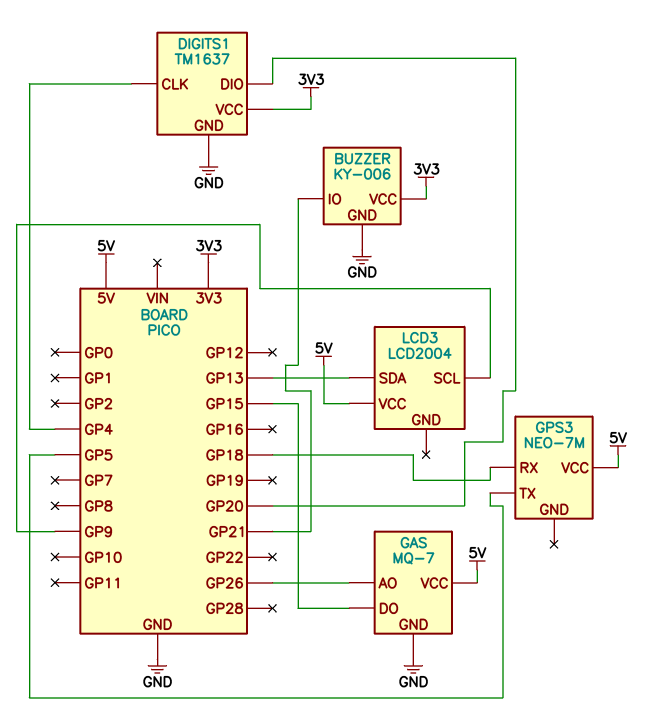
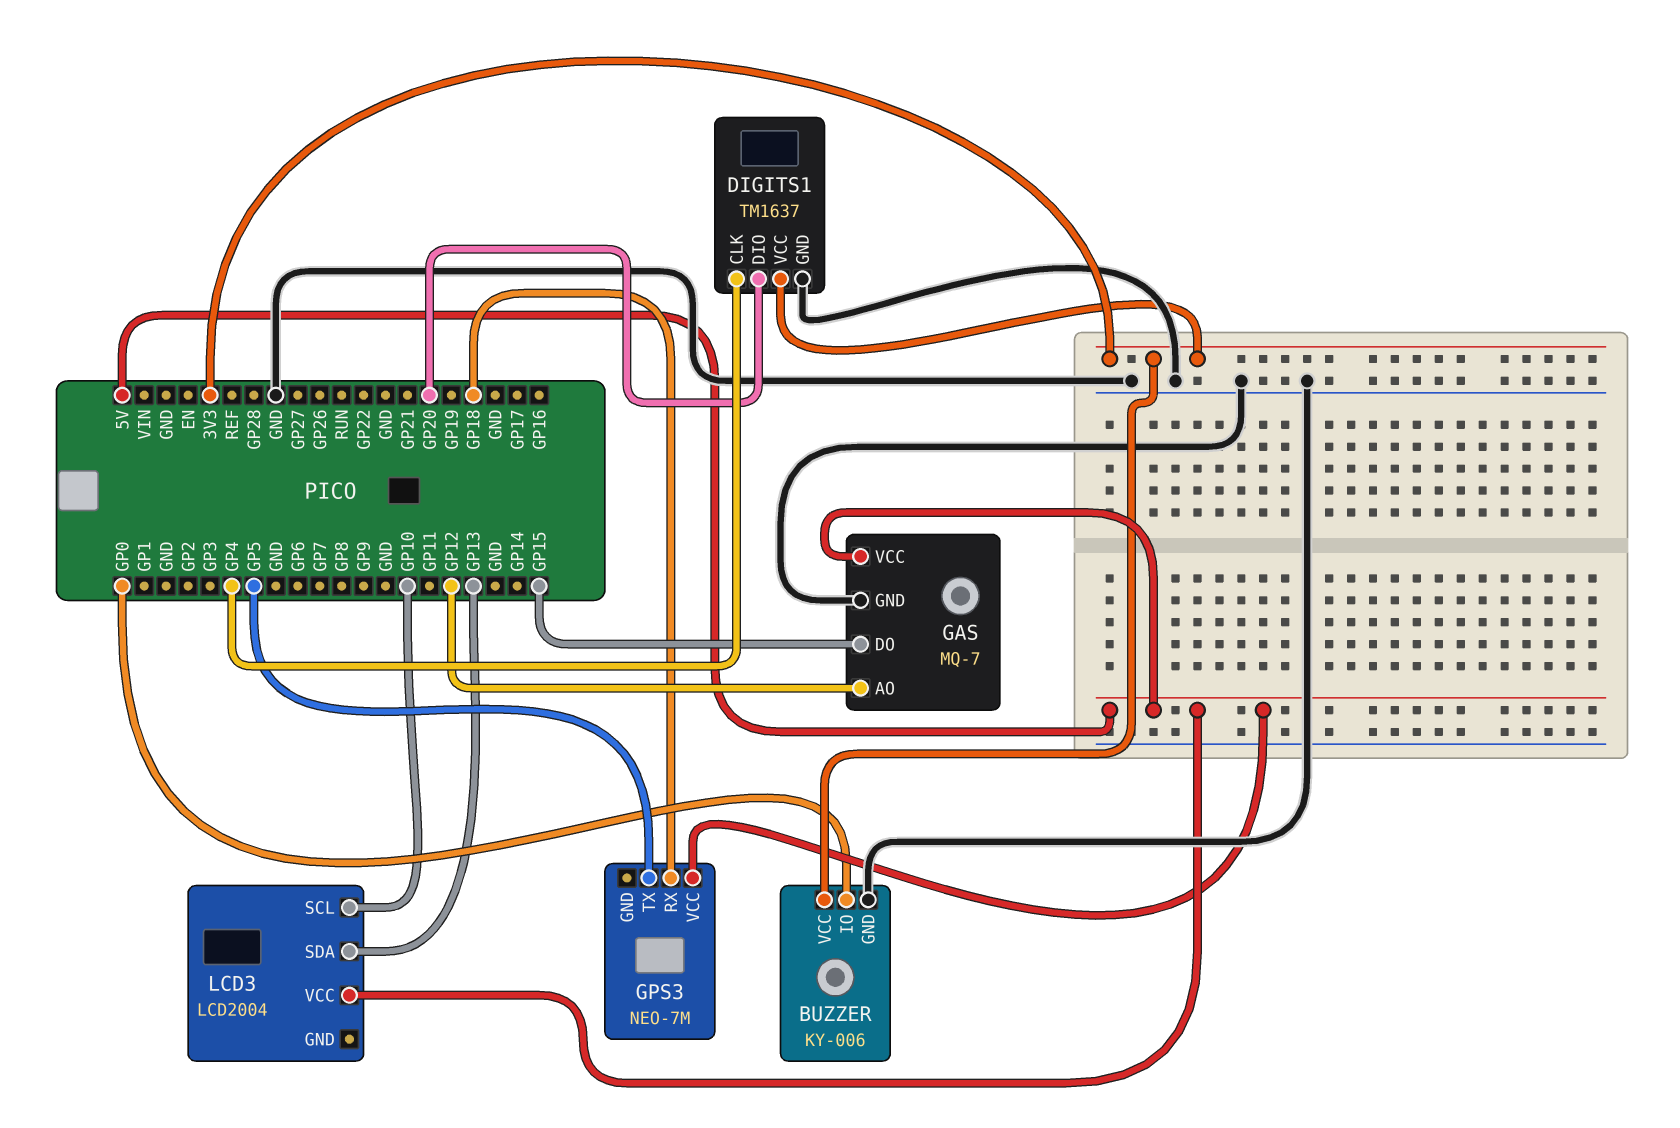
BUZZER pin IO: GP21 -> GP0
GAS pin AO: GP26 -> GP12
LCD3 pin SCL: GP9 -> GP10

